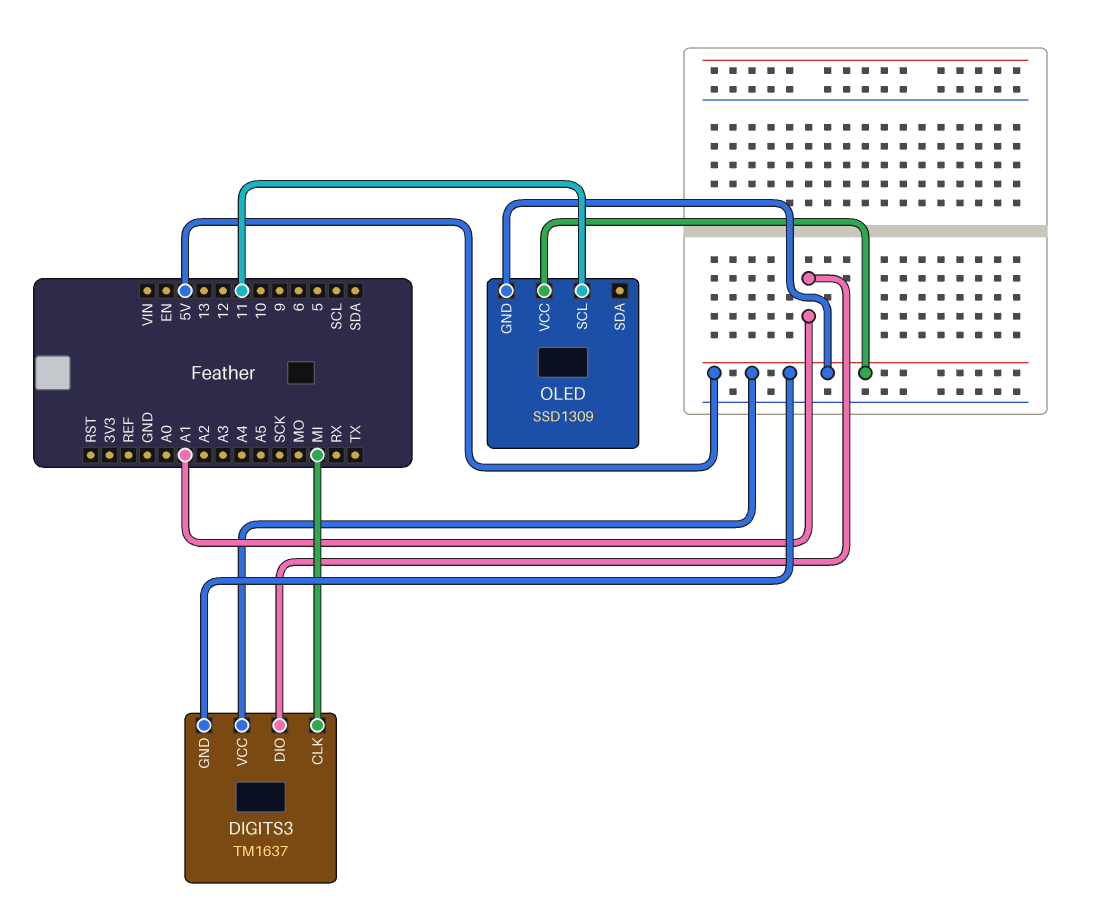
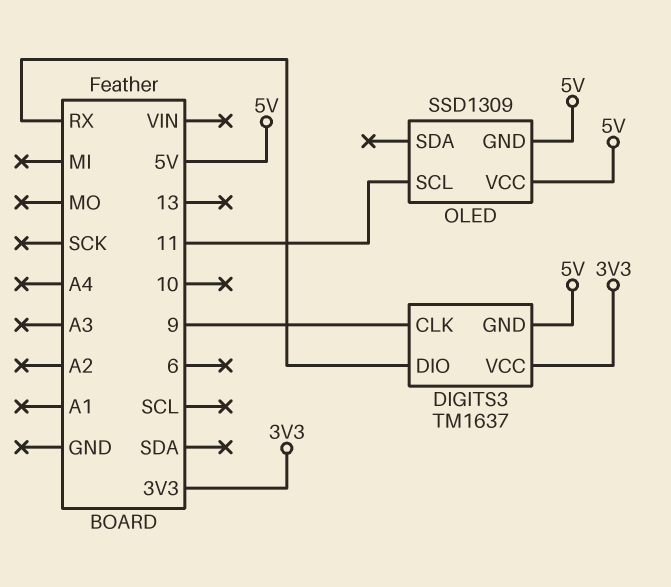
DIGITS3 pin CLK: MI -> 9
DIGITS3 pin DIO: A1 -> RX
DIGITS3 pin VCC: 5V -> 3V3

